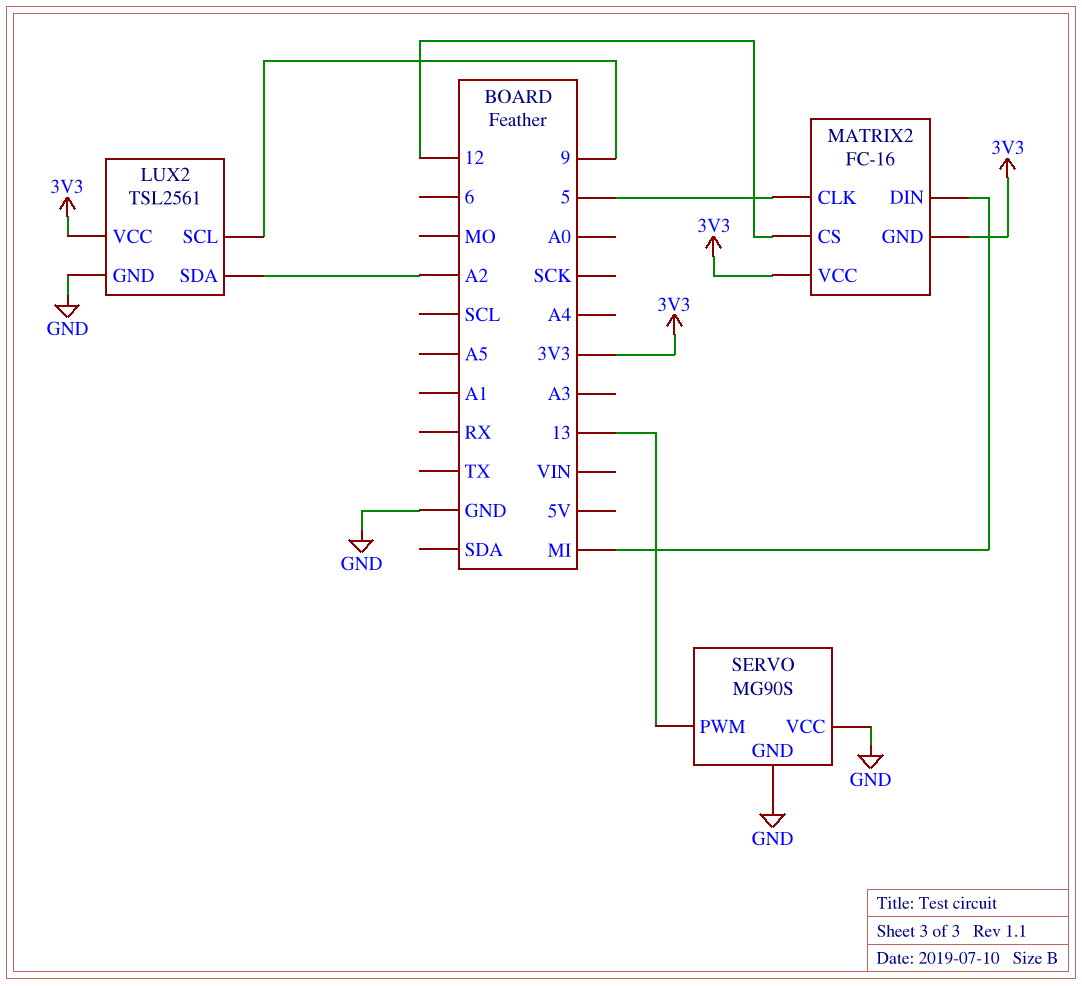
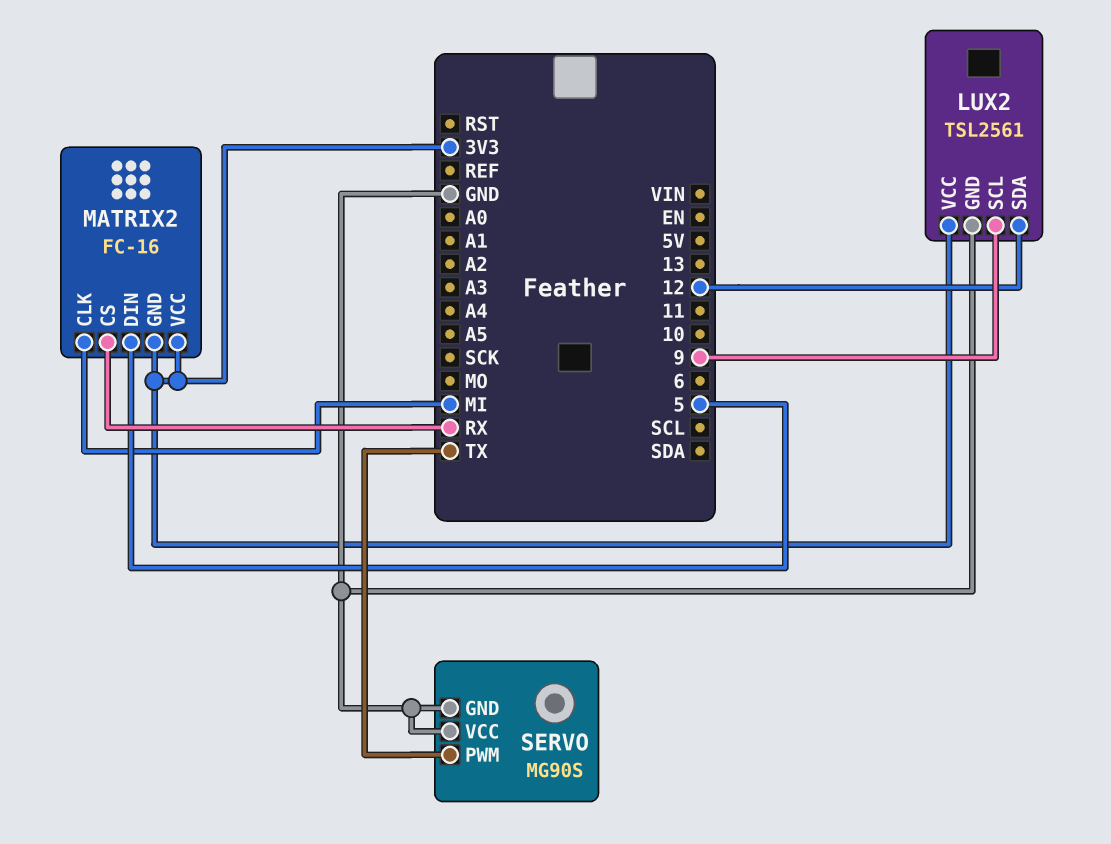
LUX2 pin SDA: A2 -> 12
MATRIX2 pin CLK: 5 -> MI
MATRIX2 pin CS: 12 -> RX
MATRIX2 pin DIN: MI -> 5
SERVO pin PWM: 13 -> TX

